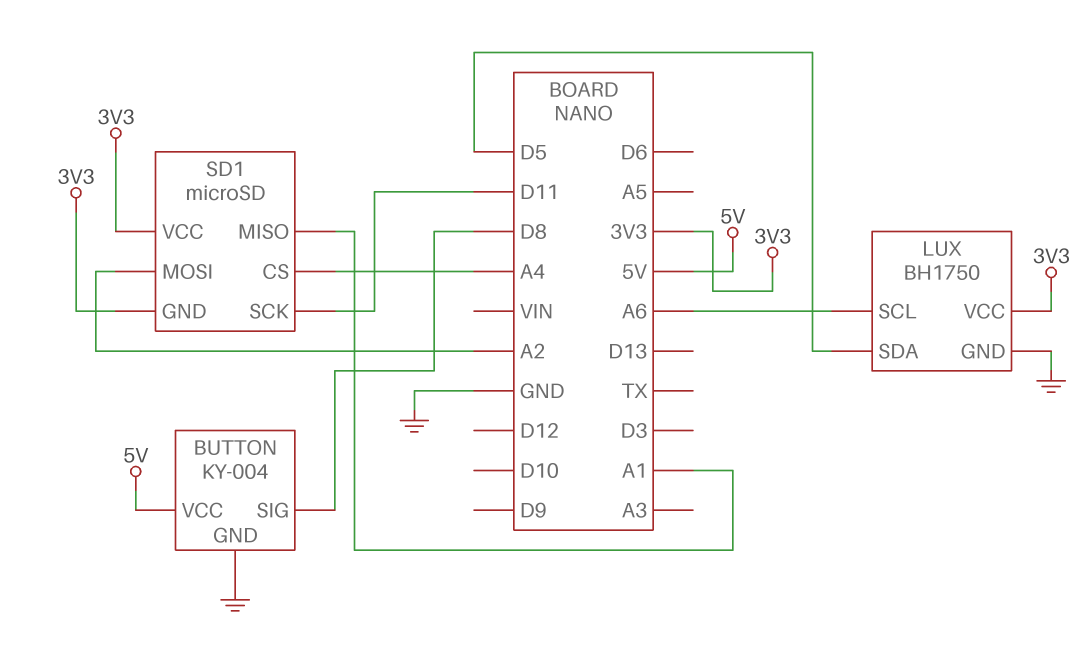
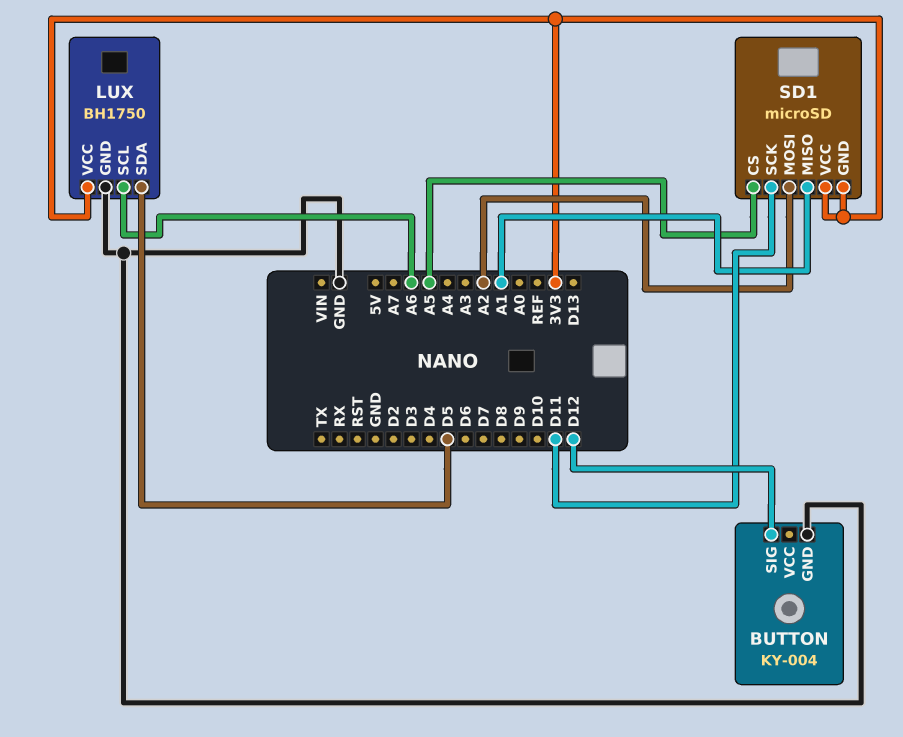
BUTTON pin SIG: D8 -> D12
BUTTON pin VCC: 5V -> none
SD1 pin CS: A4 -> A5

